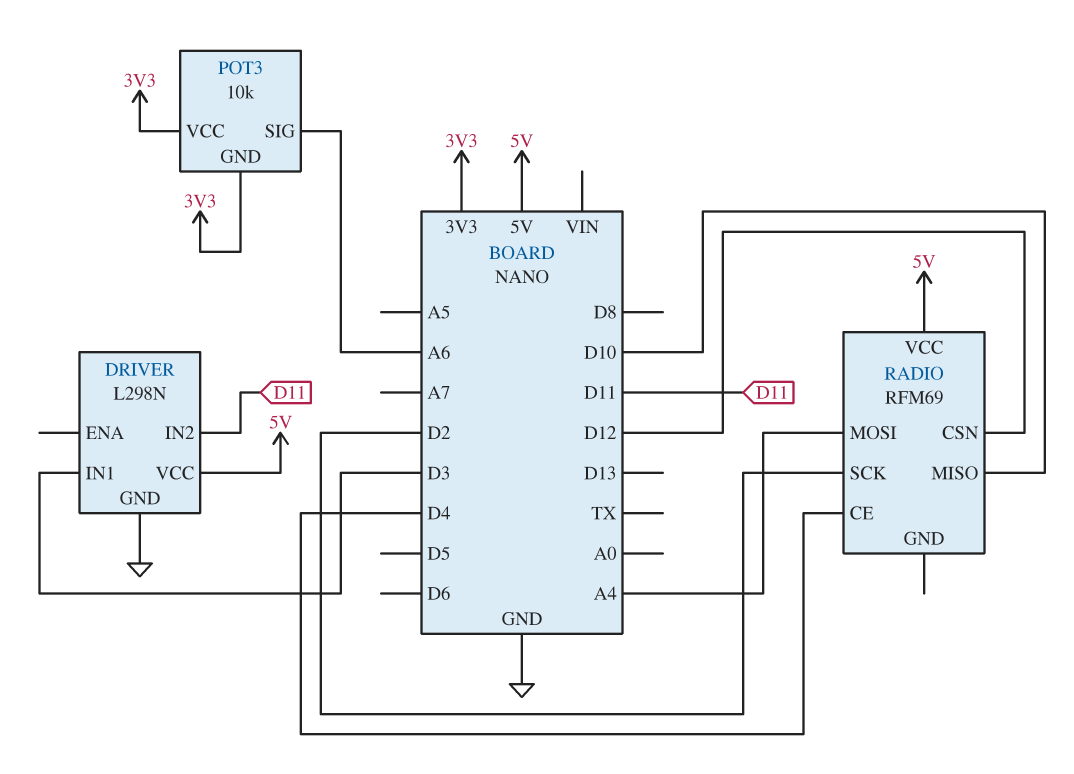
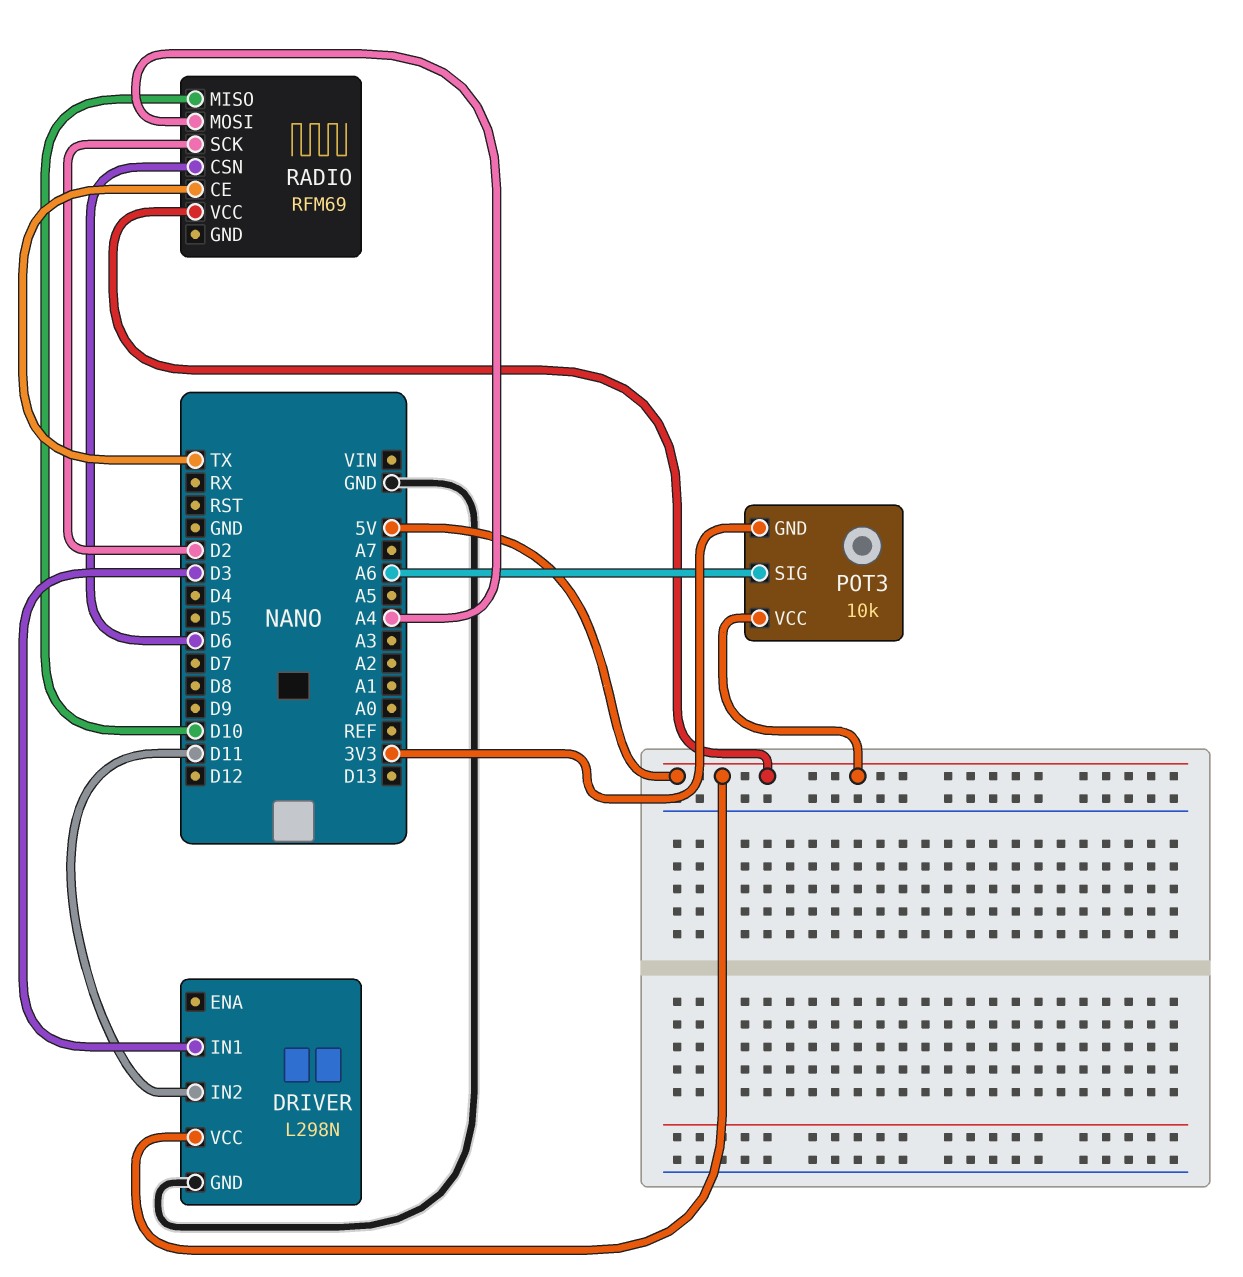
POT3 pin VCC: 3V3 -> 5V
RADIO pin CE: D4 -> TX
RADIO pin CSN: D12 -> D6

